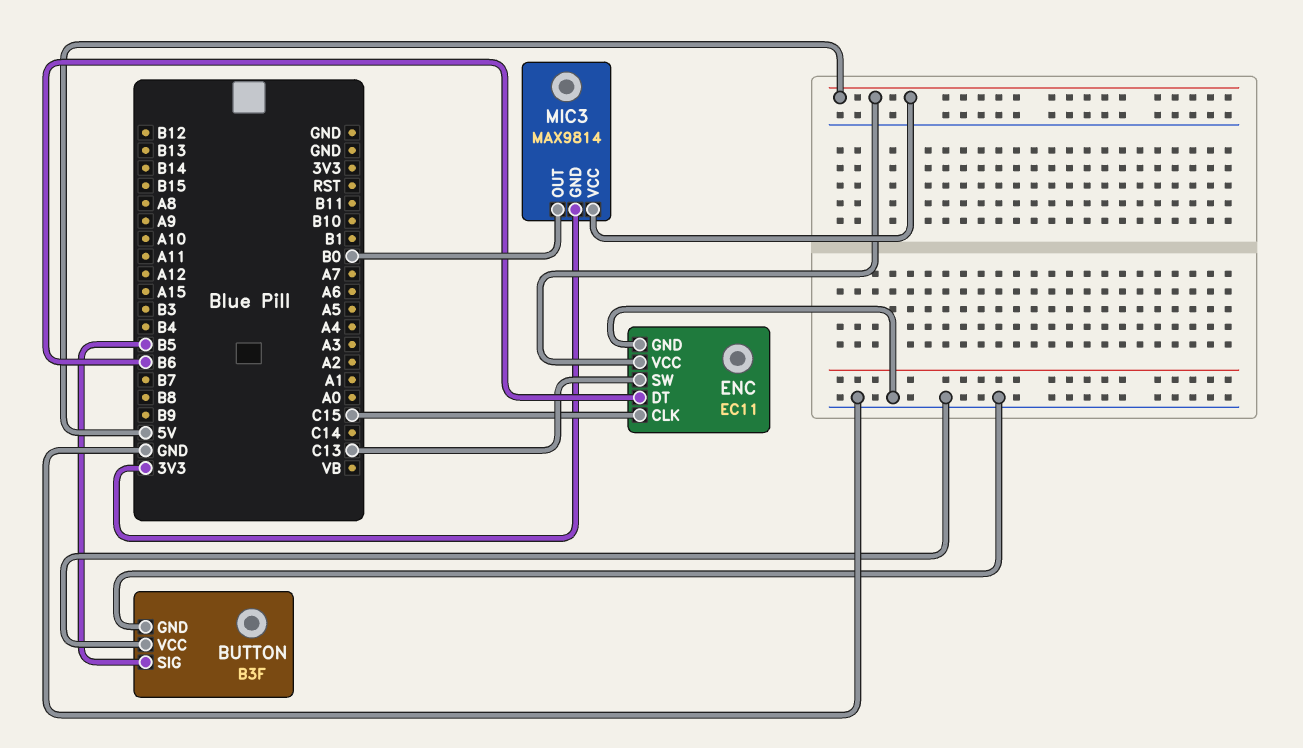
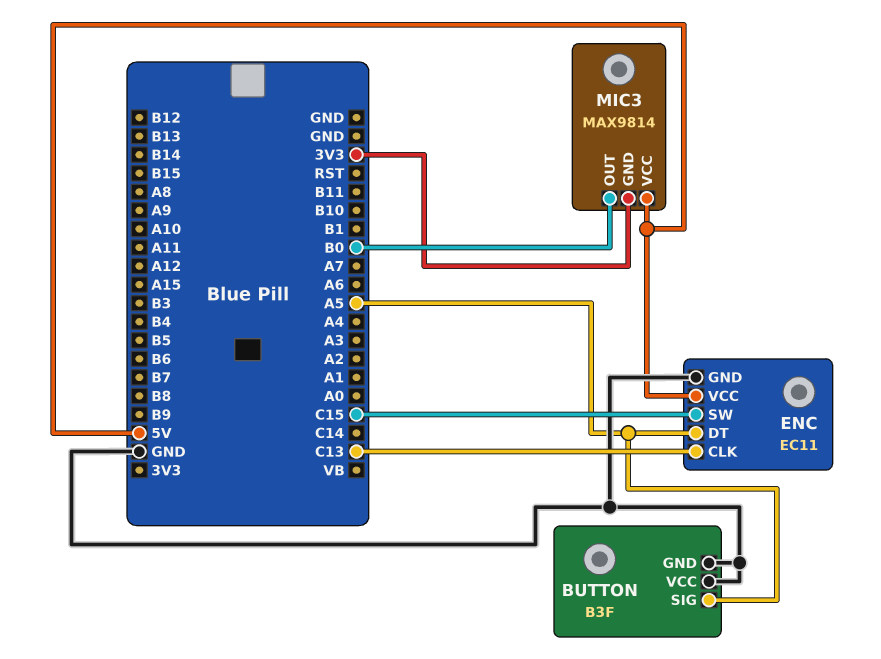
BUTTON pin SIG: B5 -> A5
ENC pin CLK: C15 -> C13
ENC pin DT: B6 -> A5
ENC pin SW: C13 -> C15

